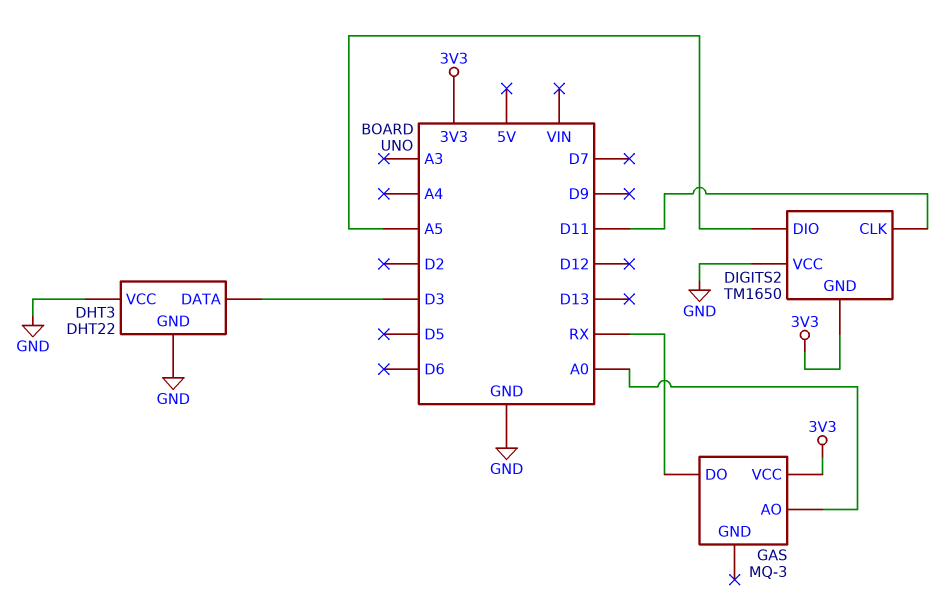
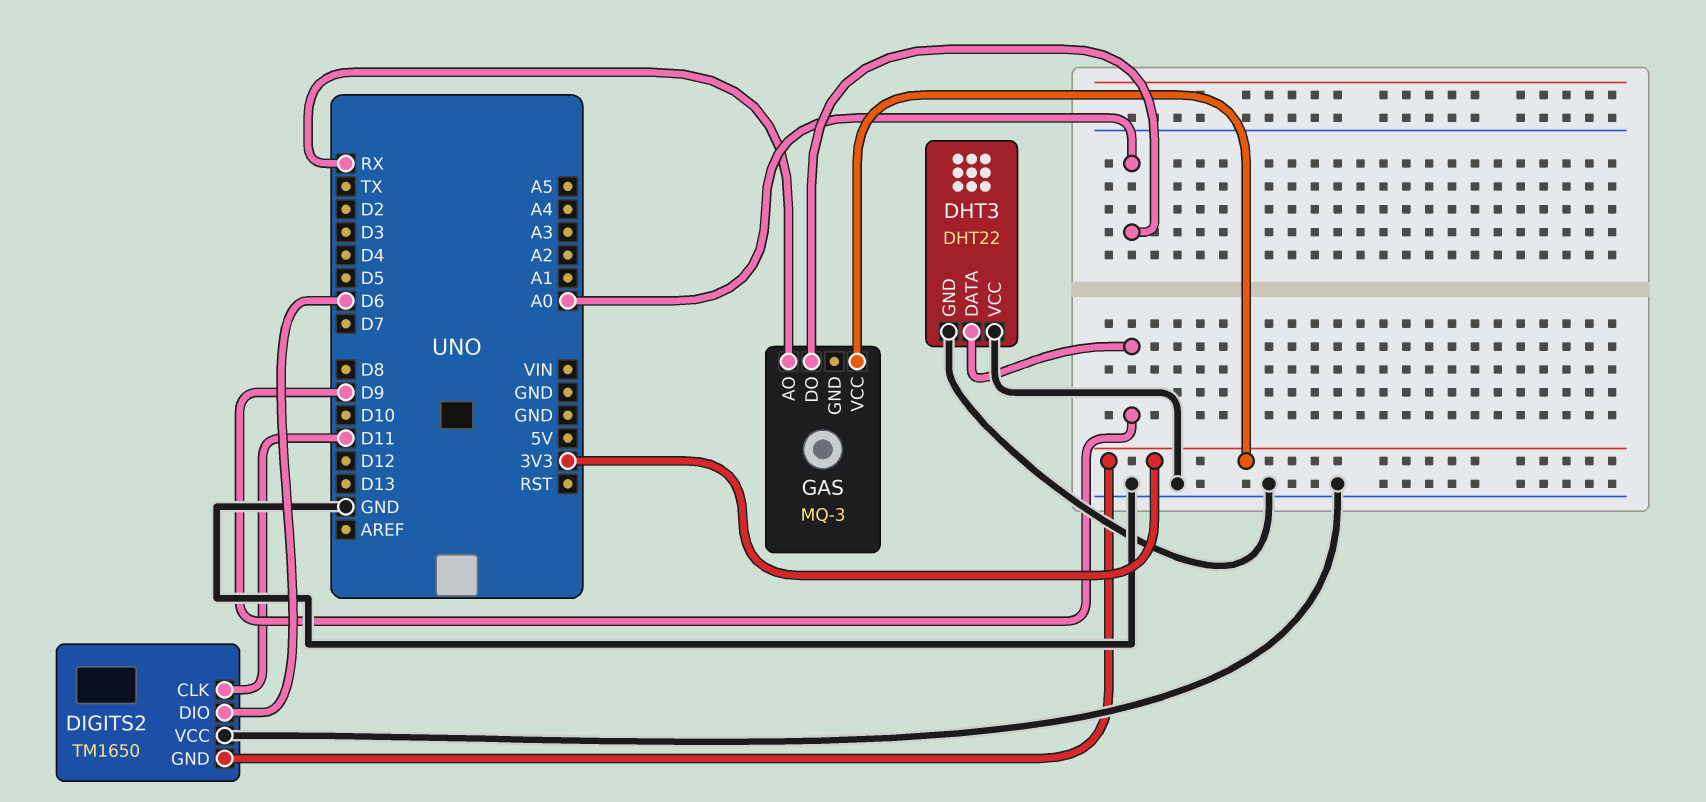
DHT3 pin DATA: D3 -> D9
DIGITS2 pin DIO: A5 -> D6
GAS pin AO: A0 -> RX
GAS pin DO: RX -> A0

